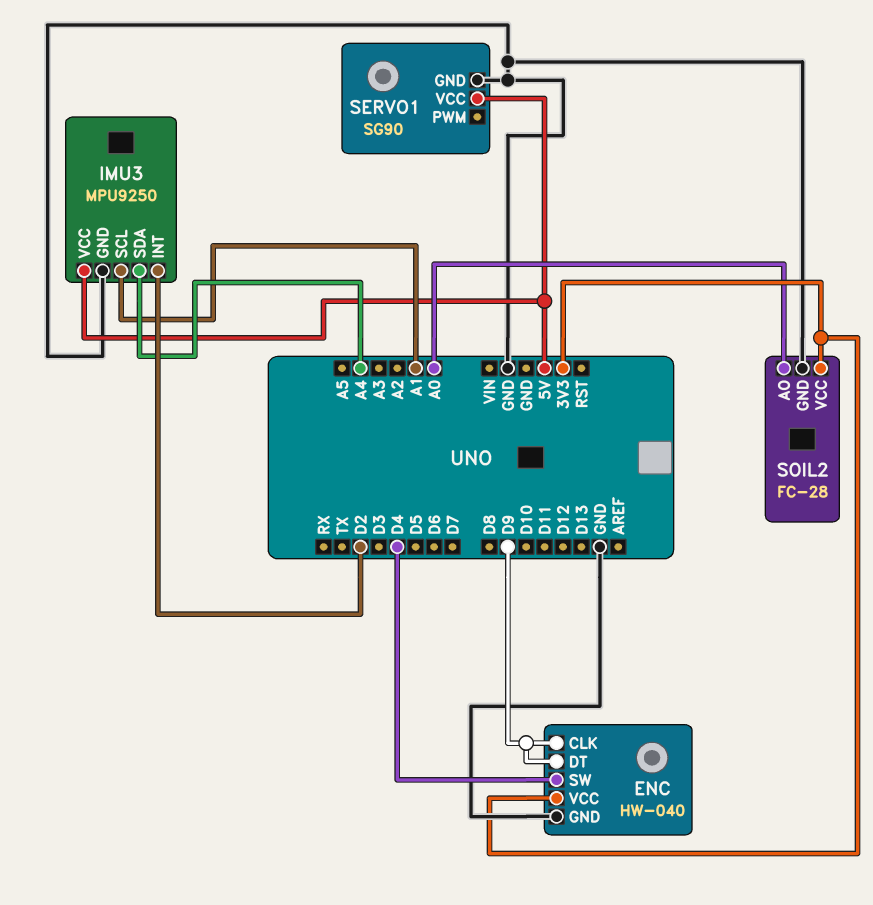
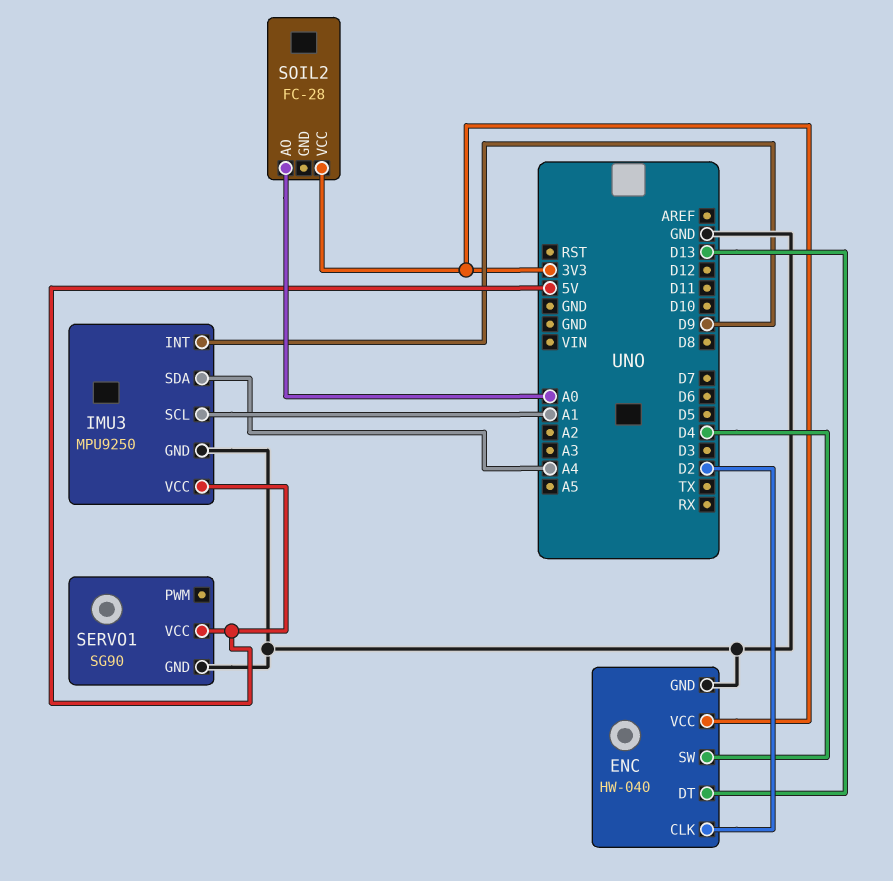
ENC pin CLK: D9 -> D2
ENC pin DT: D9 -> D13
IMU3 pin INT: D2 -> D9
SOIL2 pin GND: GND -> none

